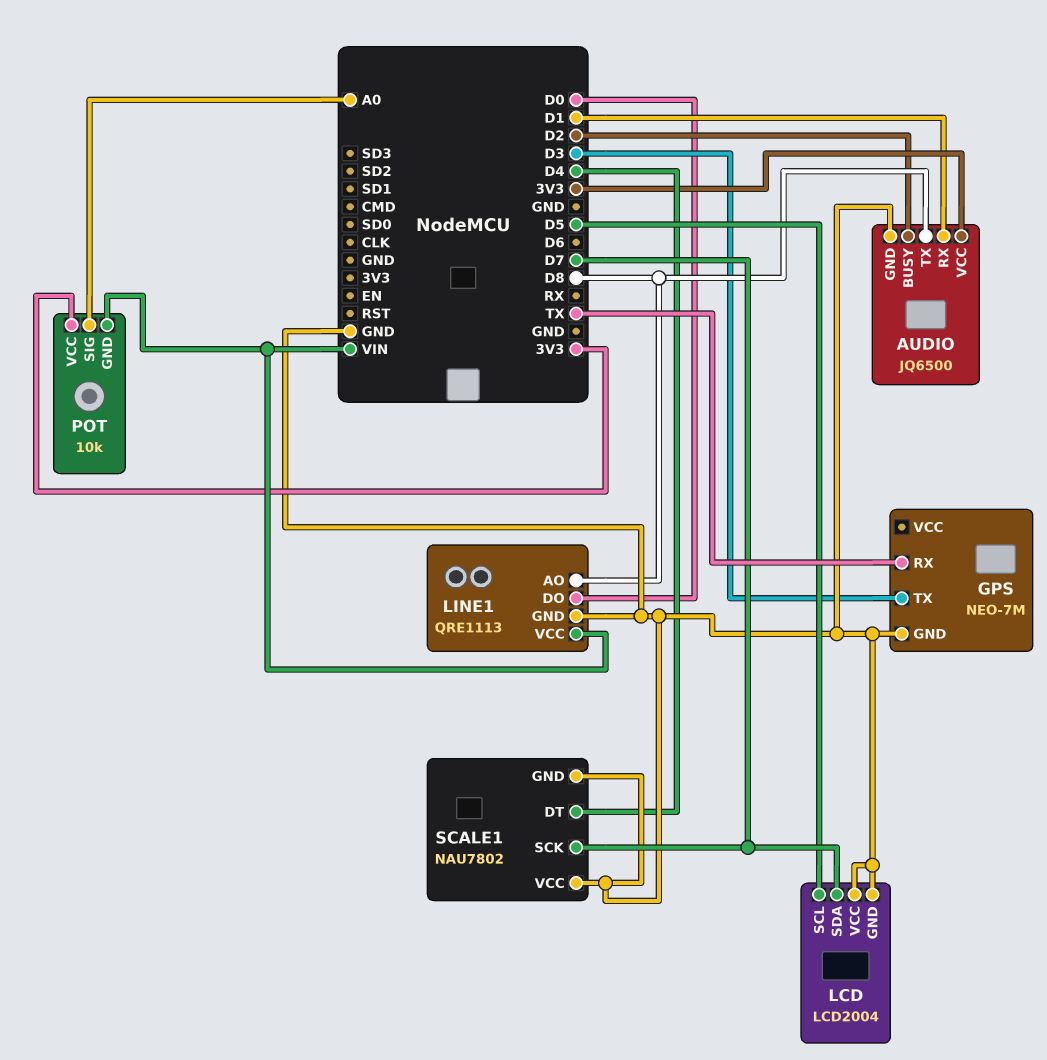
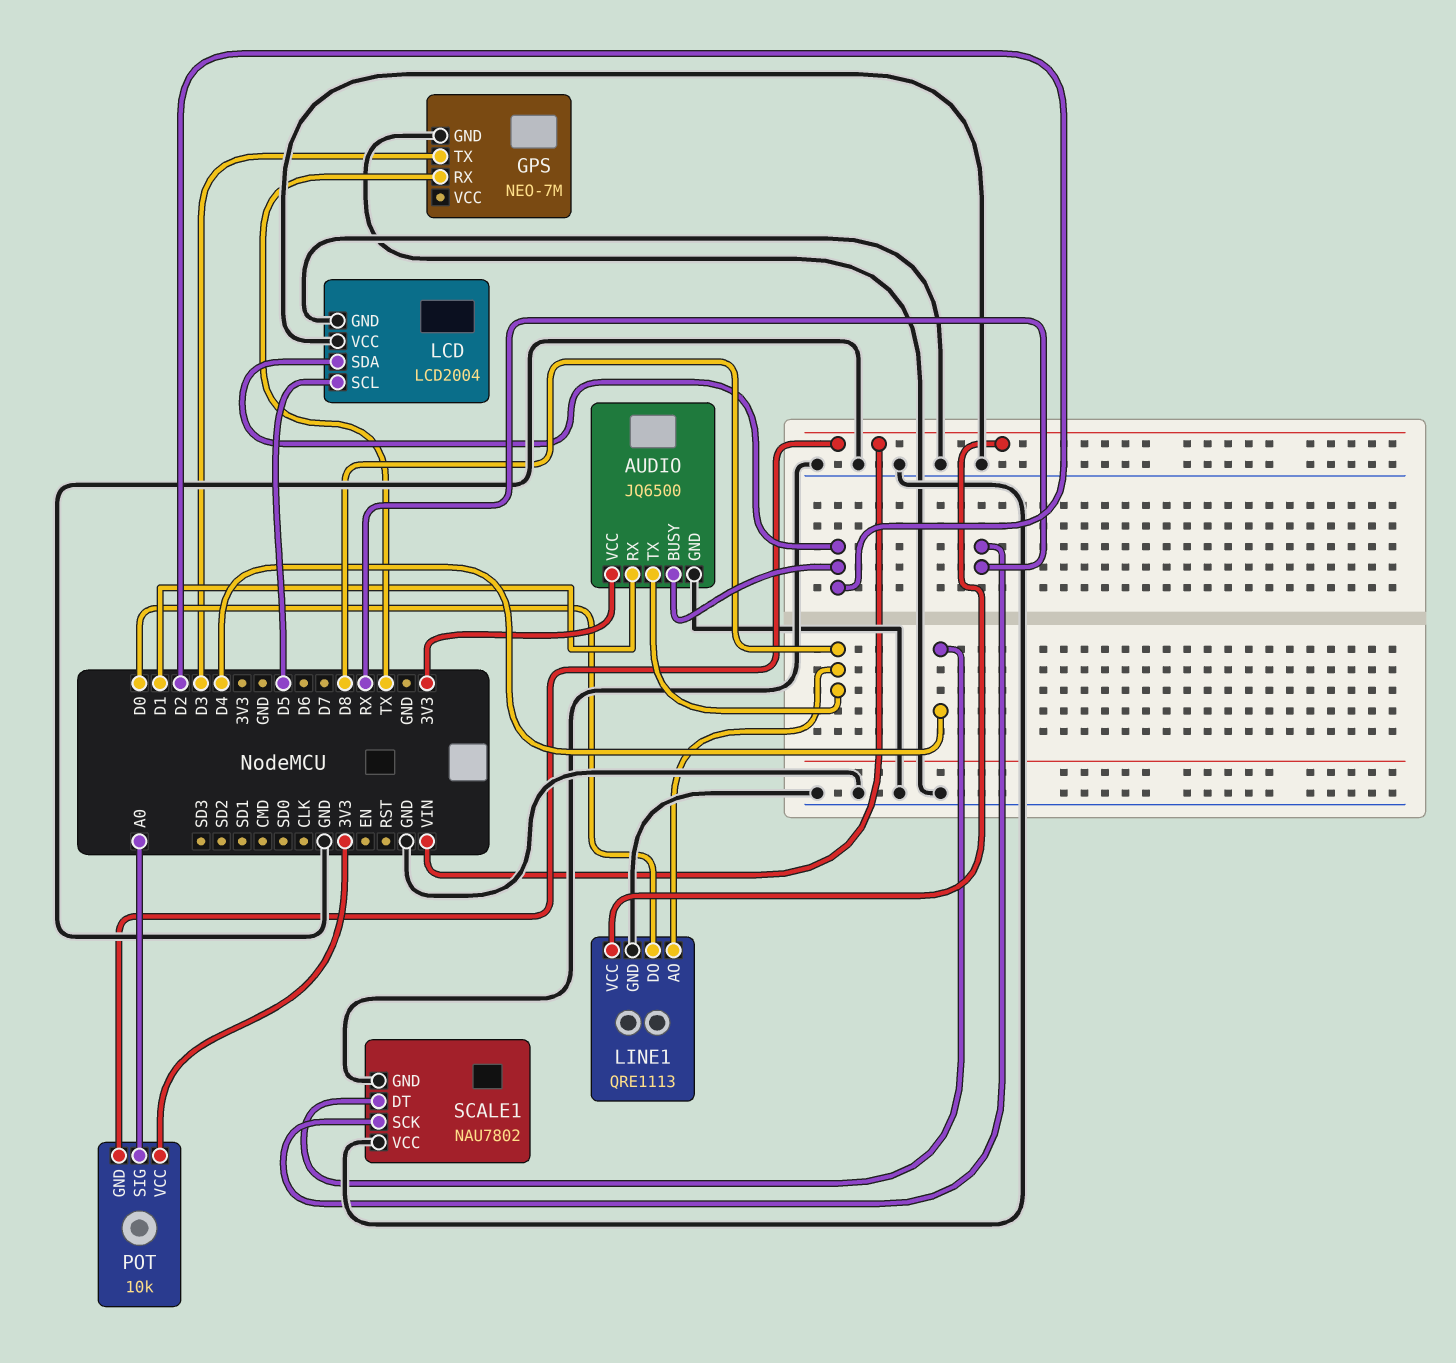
LCD pin SDA: D7 -> D2
SCALE1 pin SCK: D7 -> RX

